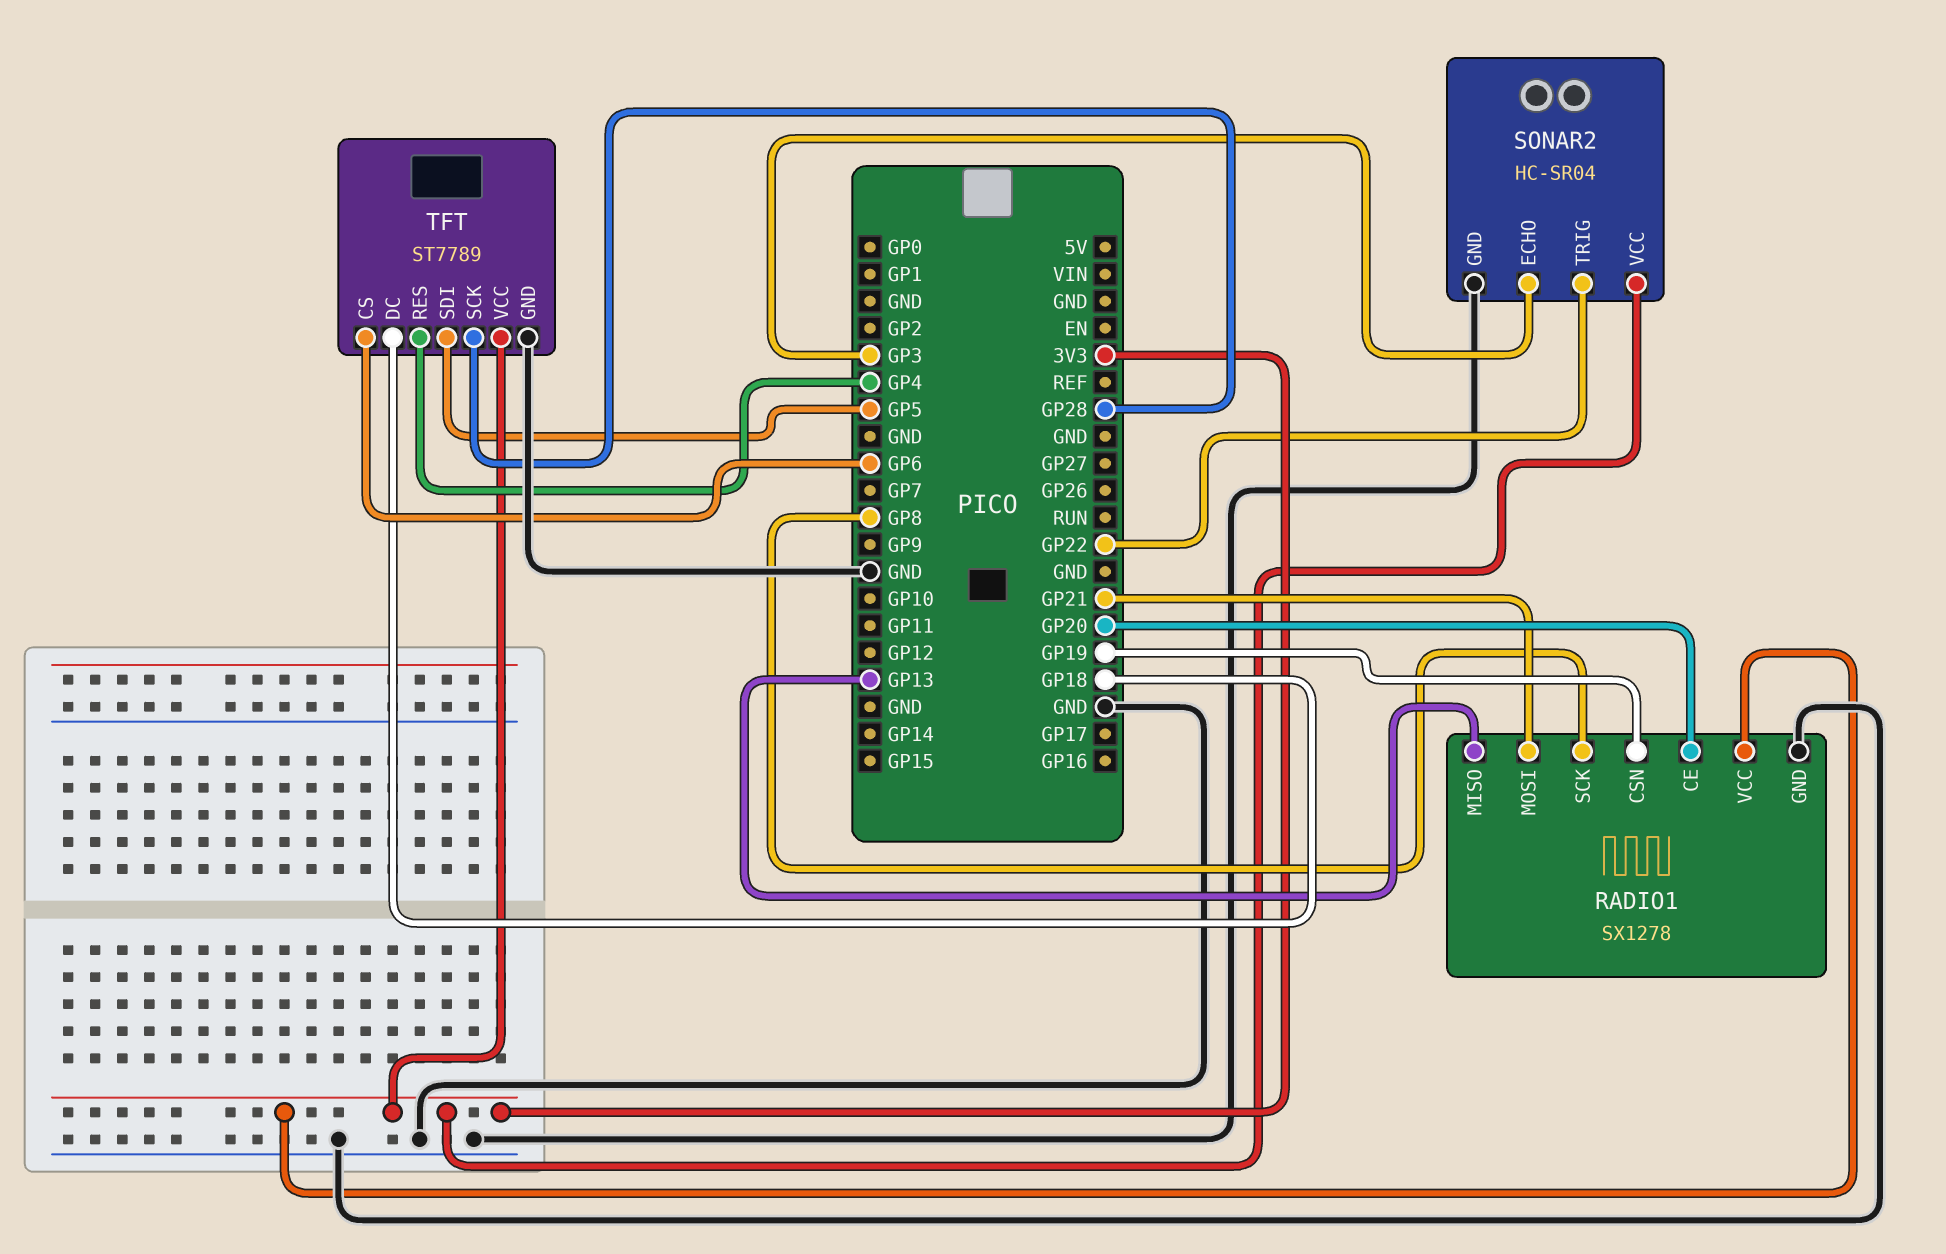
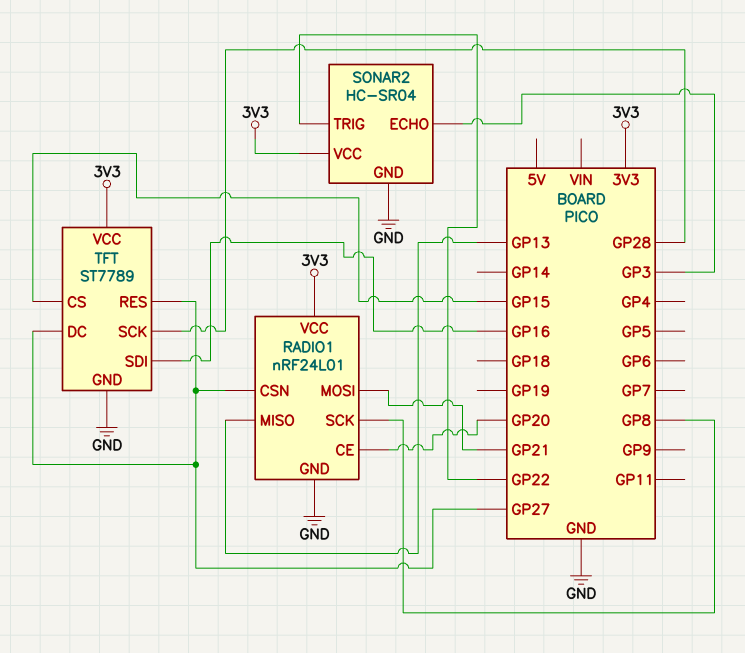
RADIO1: SX1278 -> nRF24L01
RADIO1 pin CSN: GP19 -> GP27
TFT pin CS: GP6 -> GP15
TFT pin DC: GP18 -> GP27
TFT pin RES: GP4 -> GP27
TFT pin SDI: GP5 -> GP16

